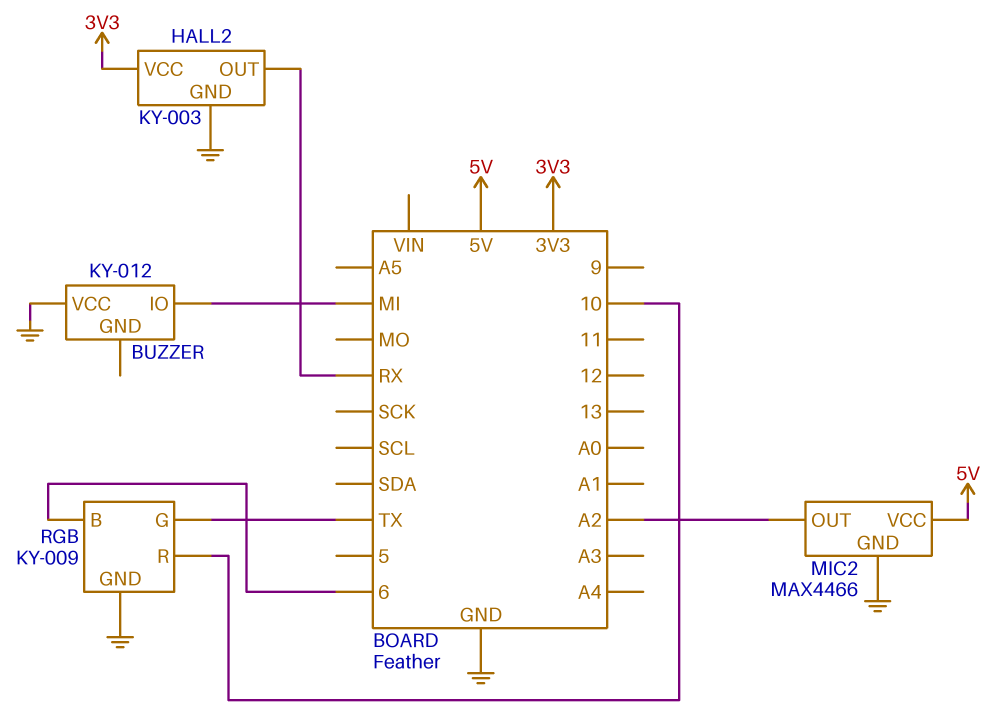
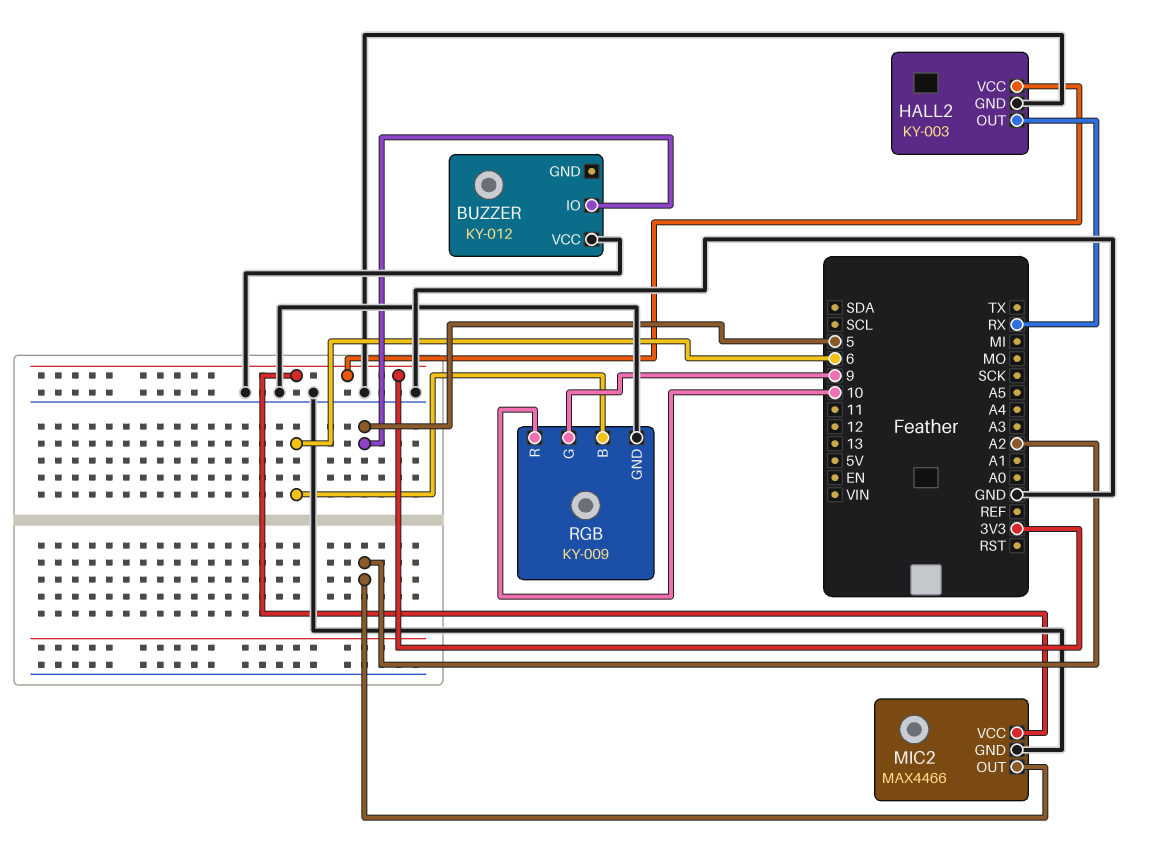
BUZZER pin IO: MI -> 5
MIC2 pin VCC: 5V -> 3V3
RGB pin G: TX -> 9

